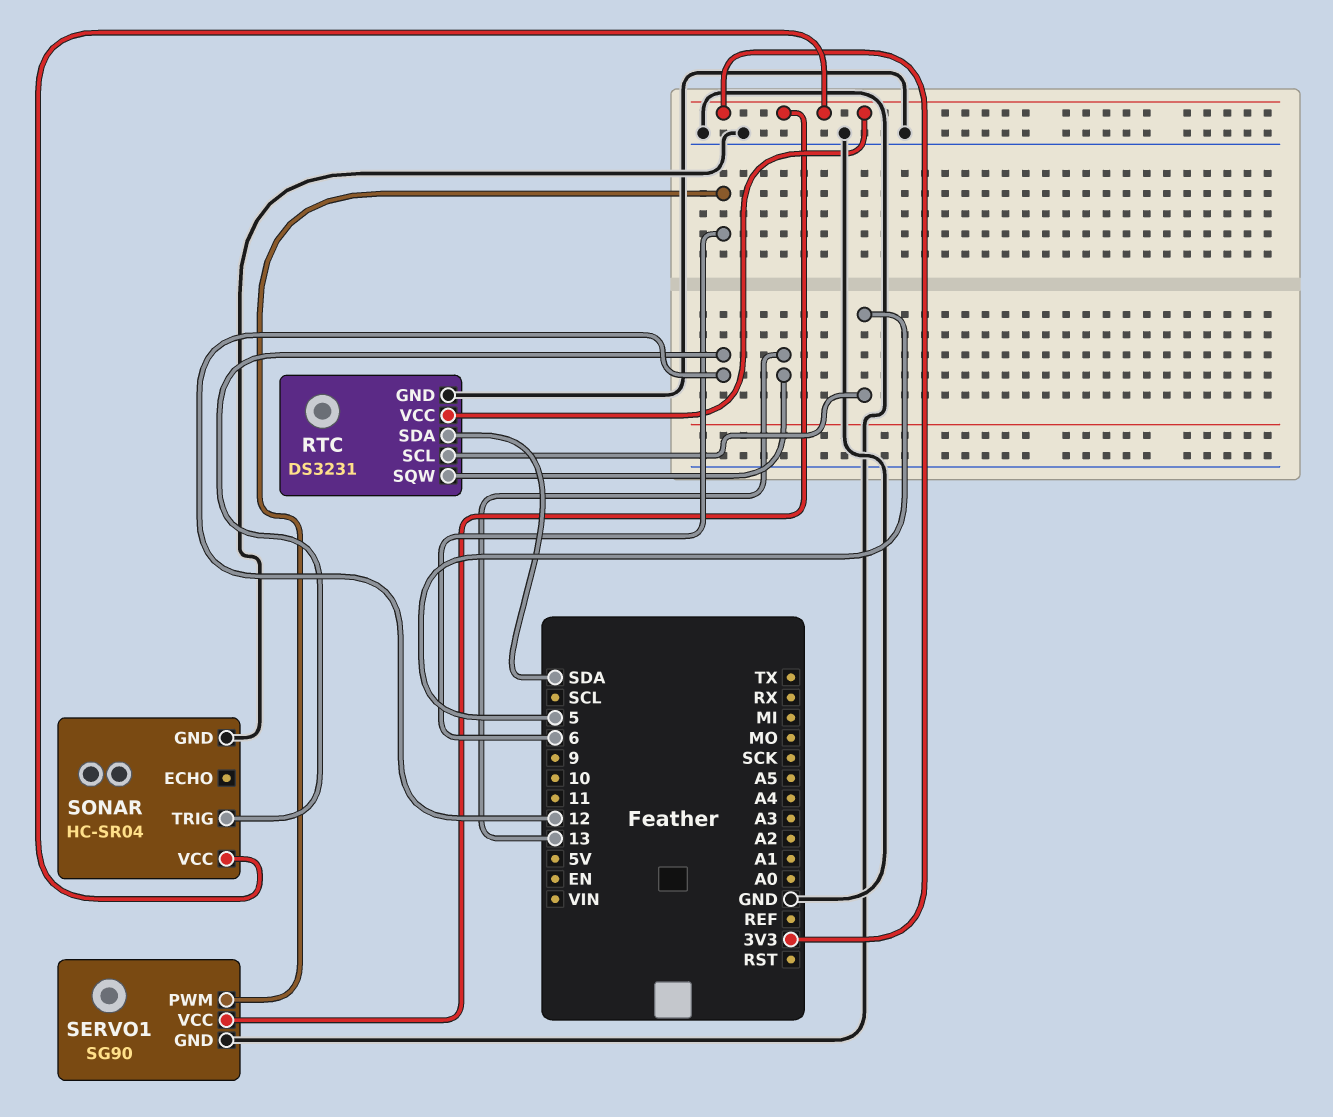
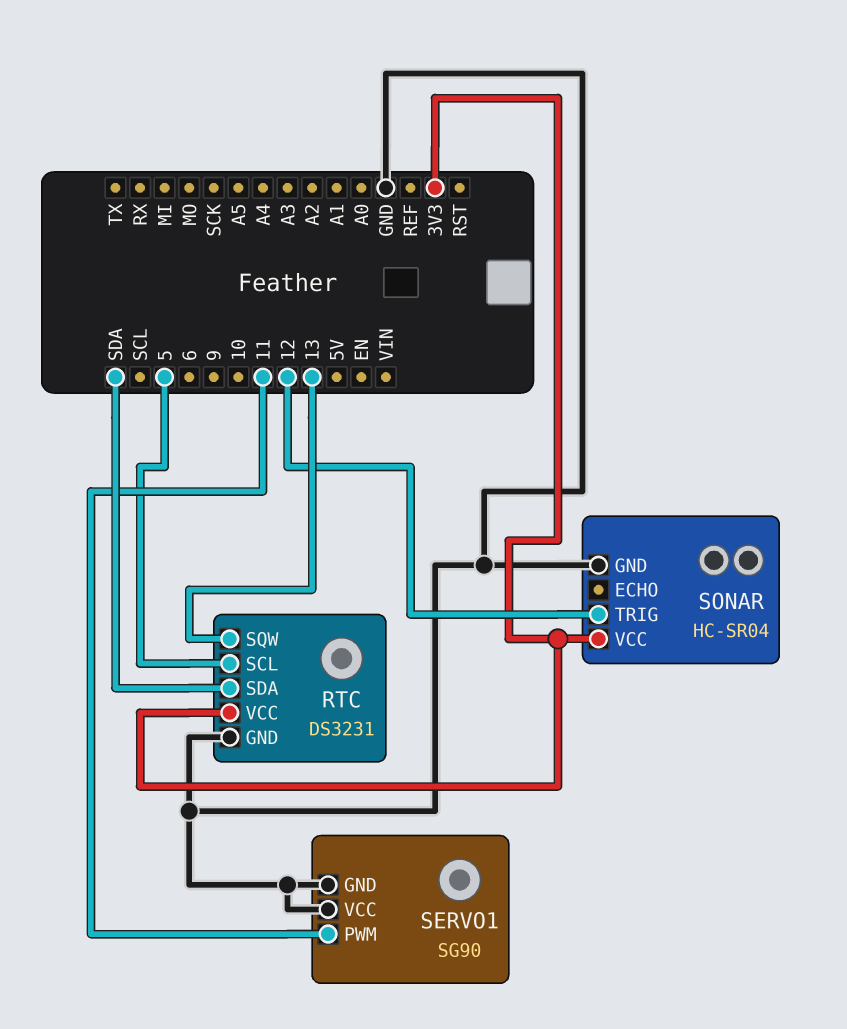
SERVO1 pin PWM: 6 -> 11
SERVO1 pin VCC: 3V3 -> GND

